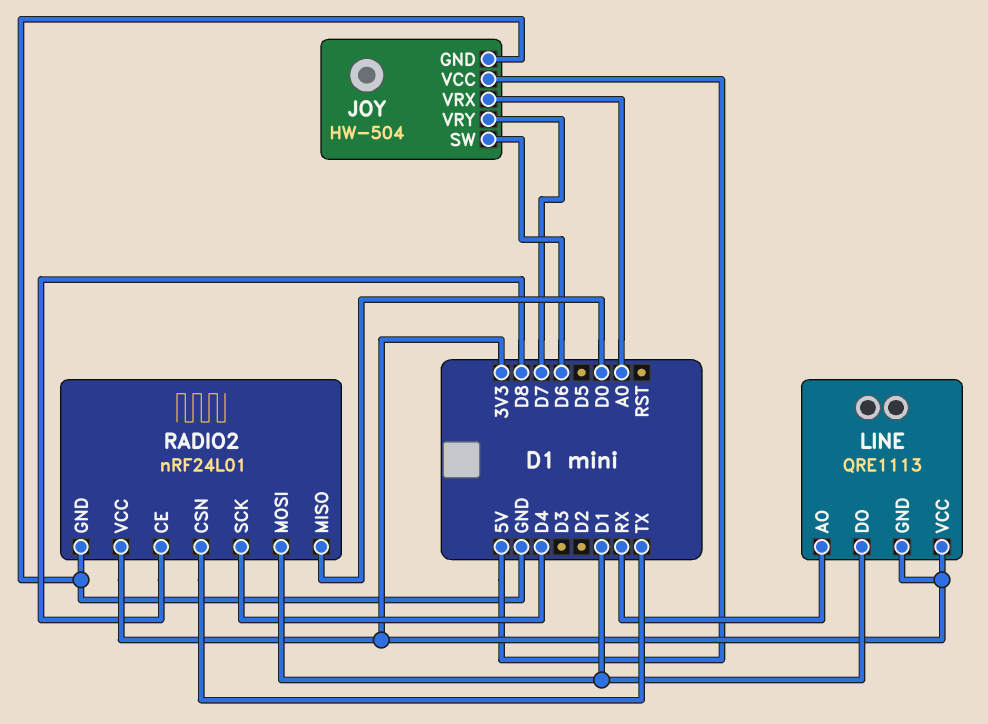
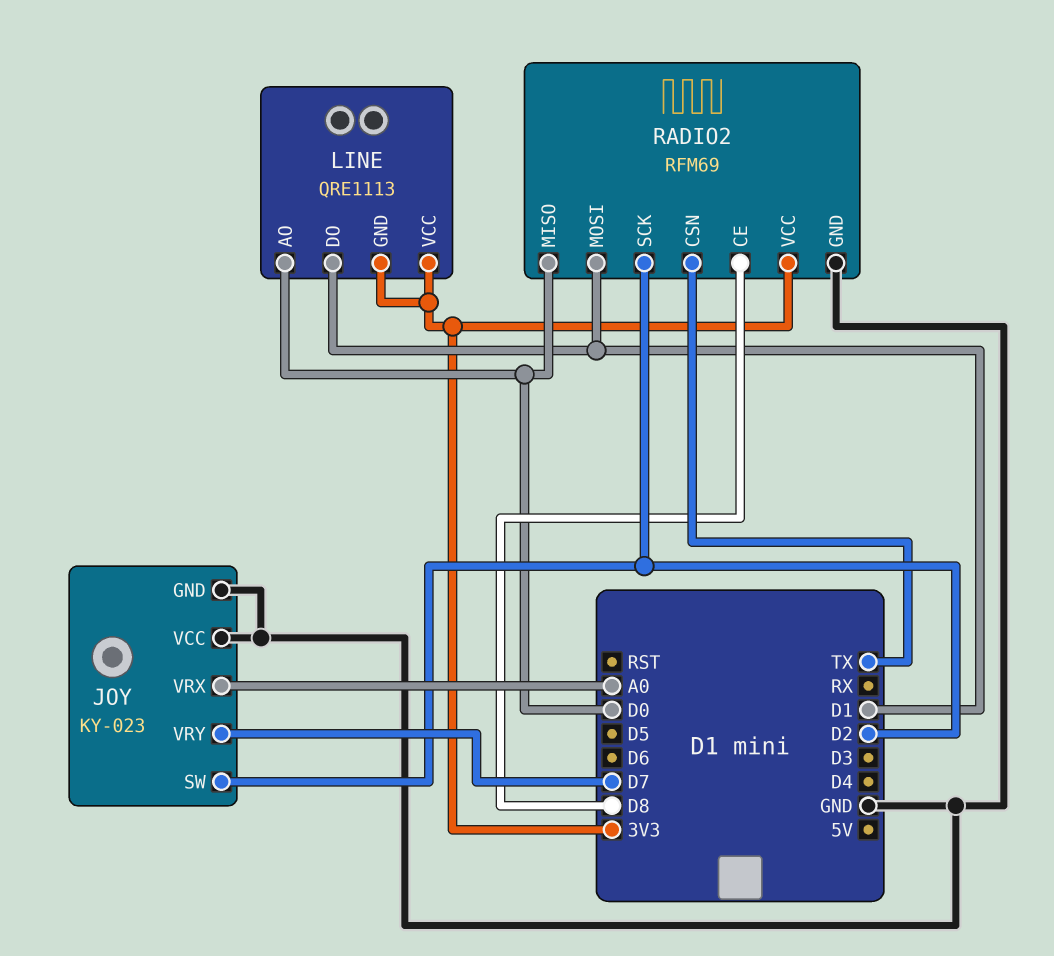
JOY: HW-504 -> KY-023
JOY pin SW: D6 -> D2
JOY pin VCC: 5V -> GND
LINE pin AO: RX -> D0
RADIO2: nRF24L01 -> RFM69
RADIO2 pin SCK: D4 -> D2

